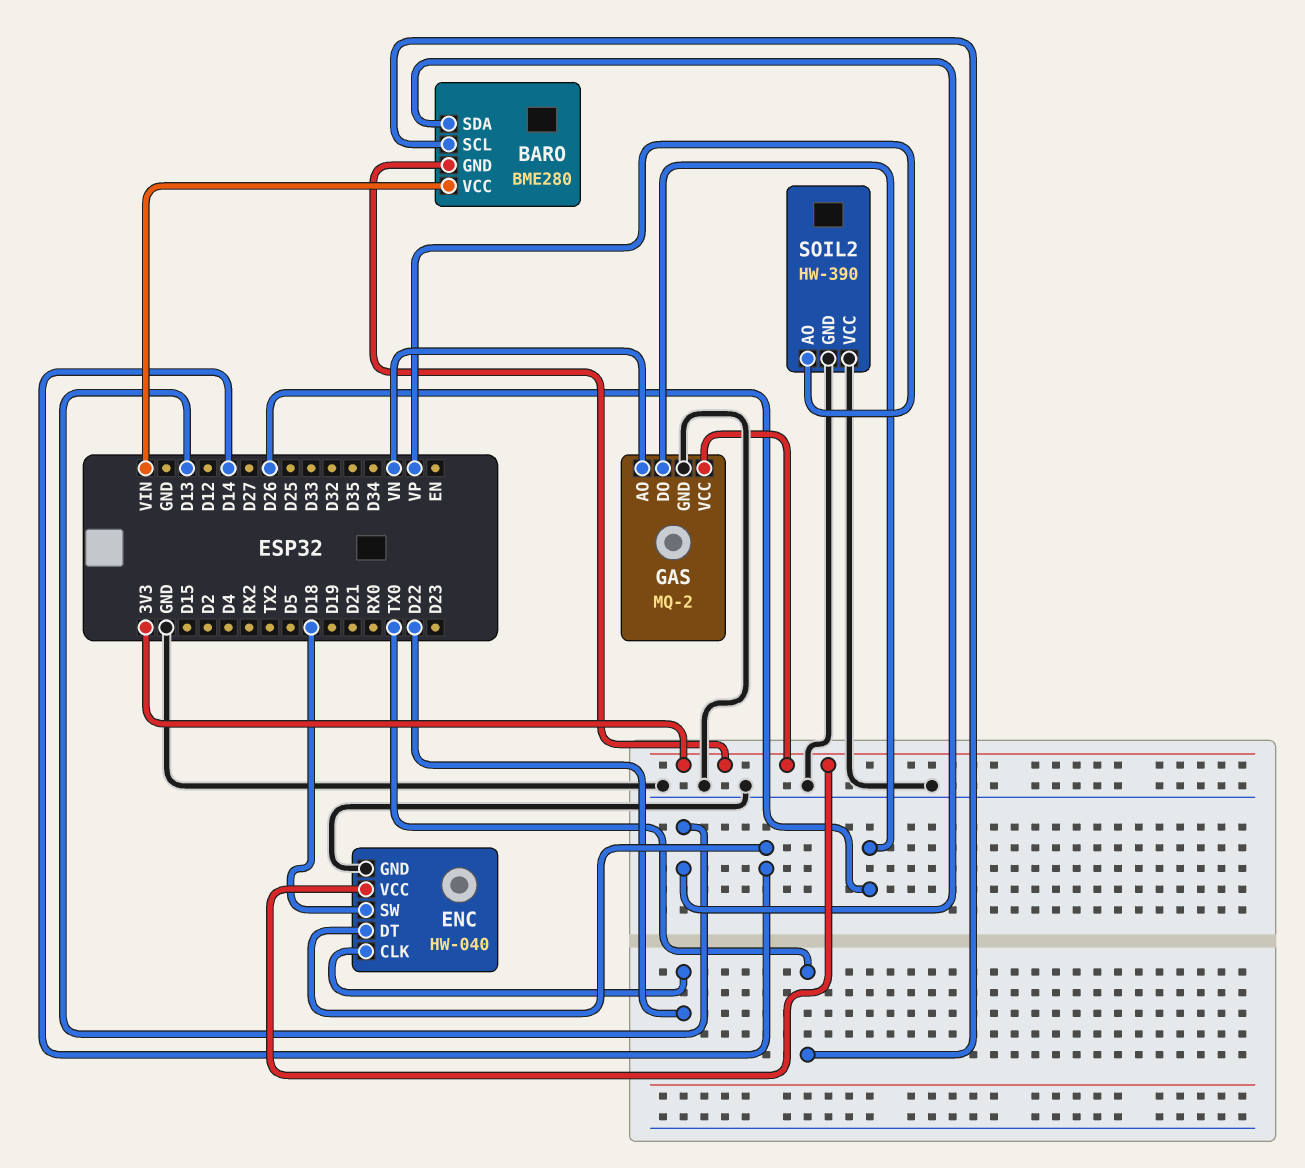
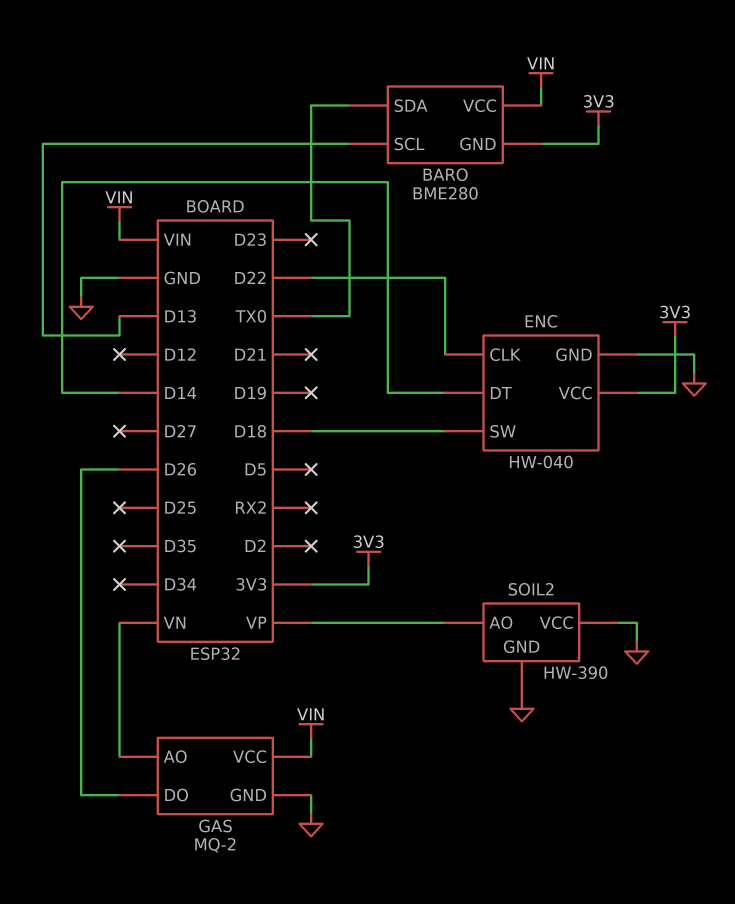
BARO pin SCL: TX0 -> D13
BARO pin SDA: D13 -> TX0
GAS pin VCC: 3V3 -> VIN

